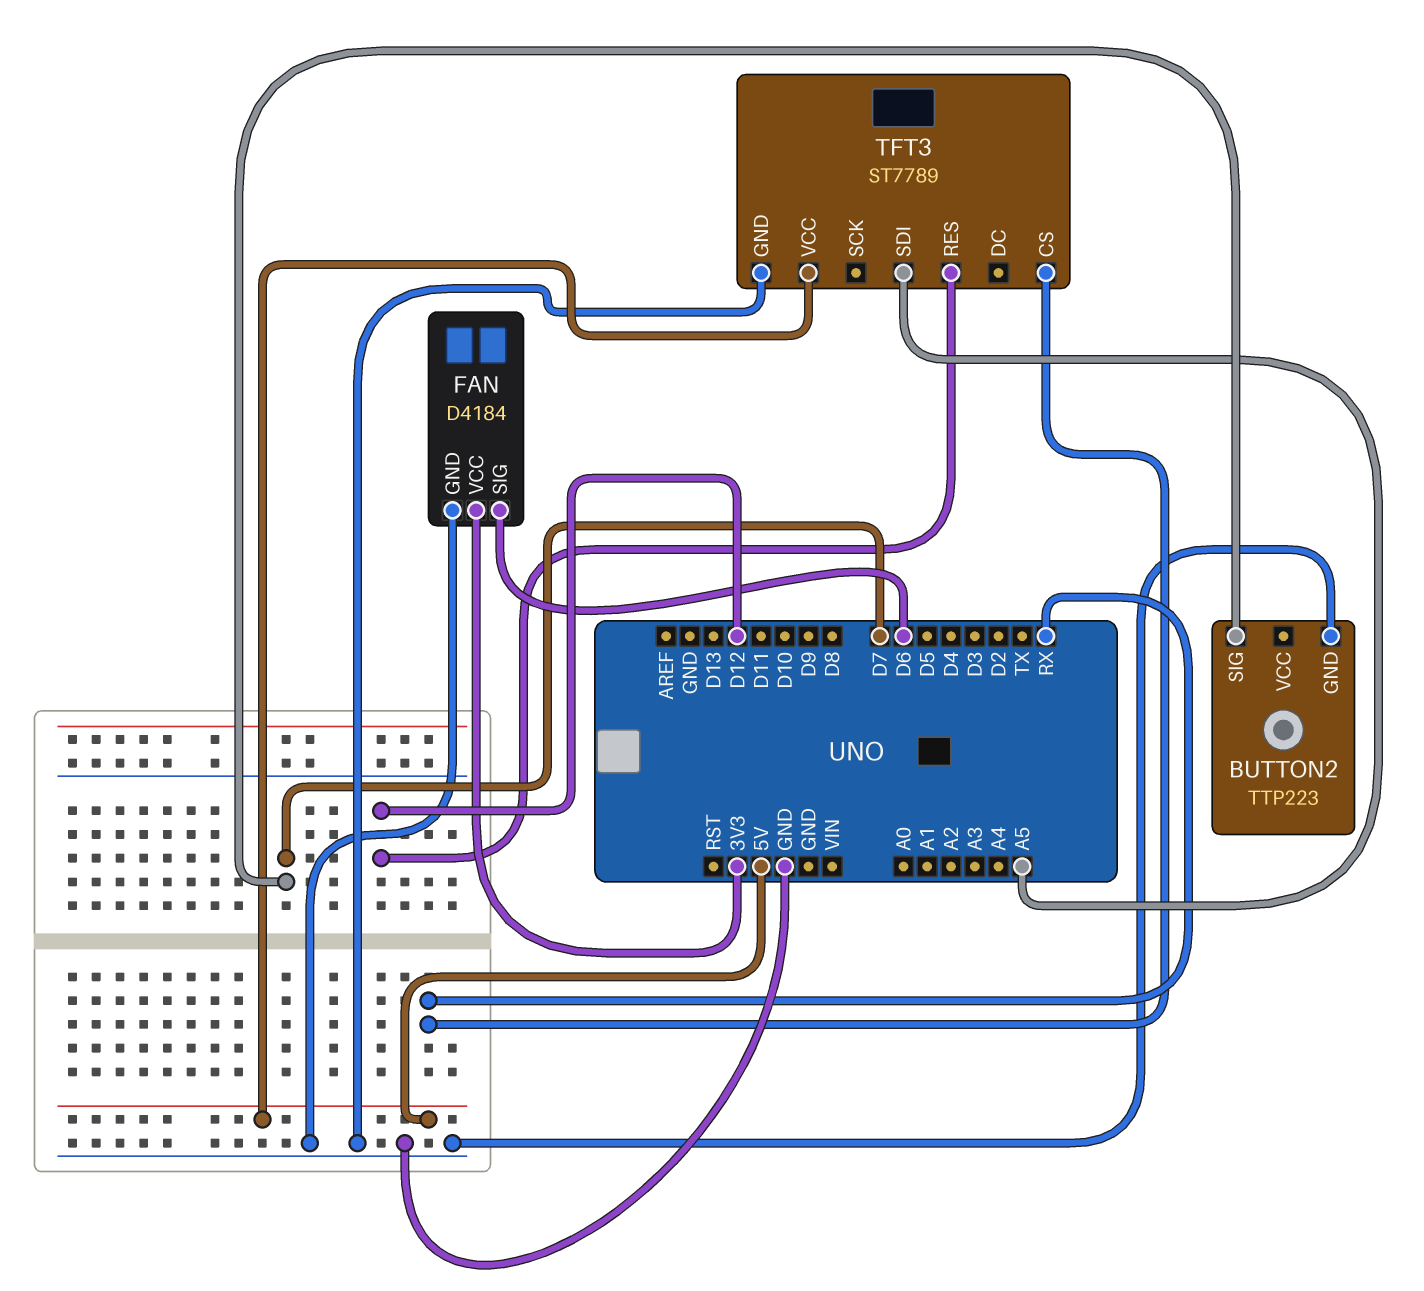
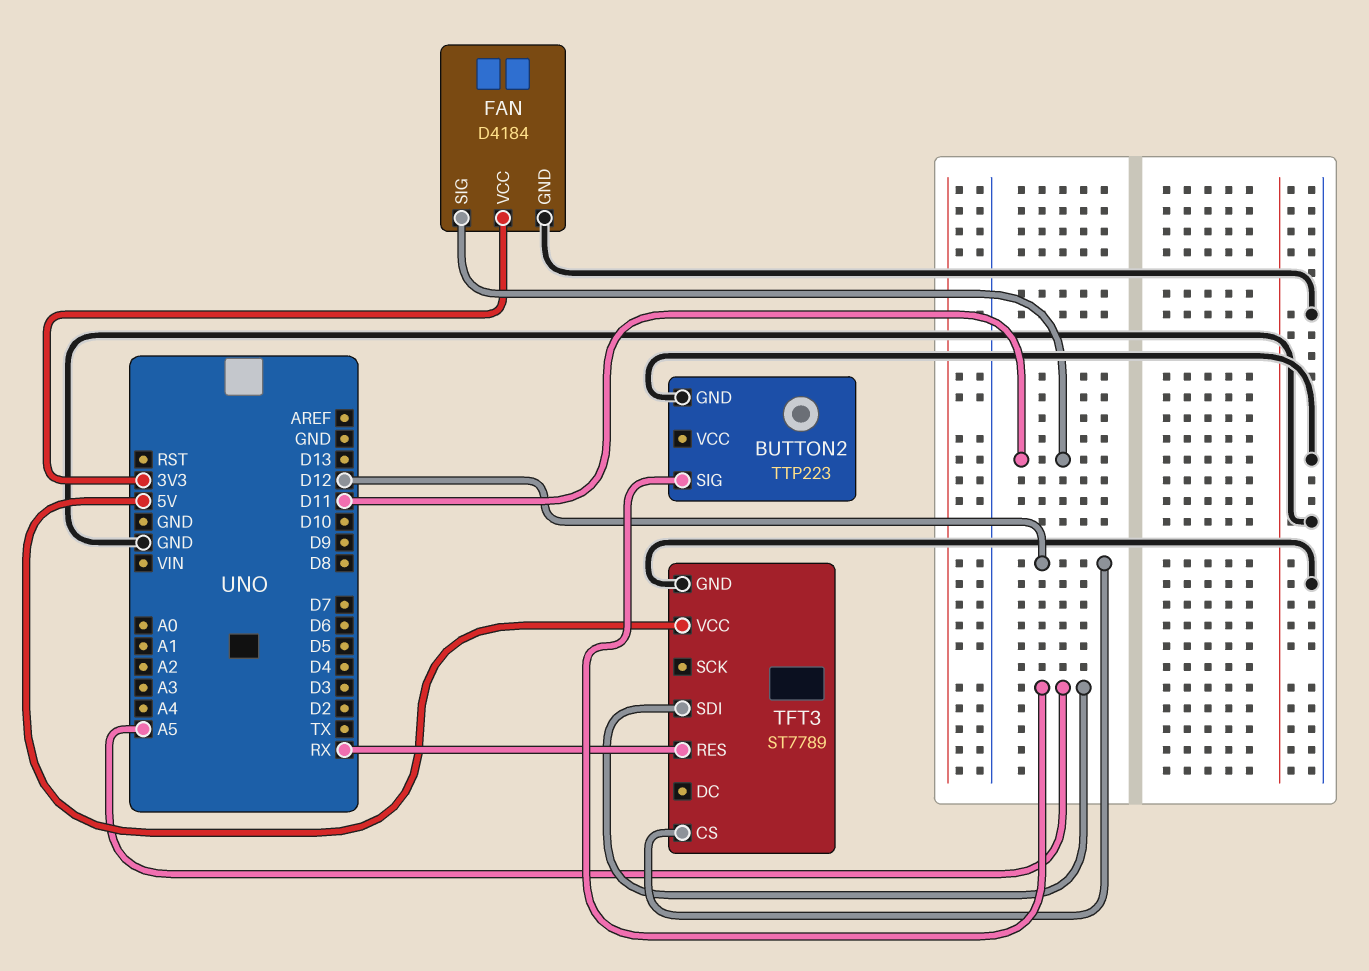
BUTTON2 pin SIG: D7 -> A5
FAN pin SIG: D6 -> D11
TFT3 pin CS: RX -> D12
TFT3 pin RES: D12 -> RX

